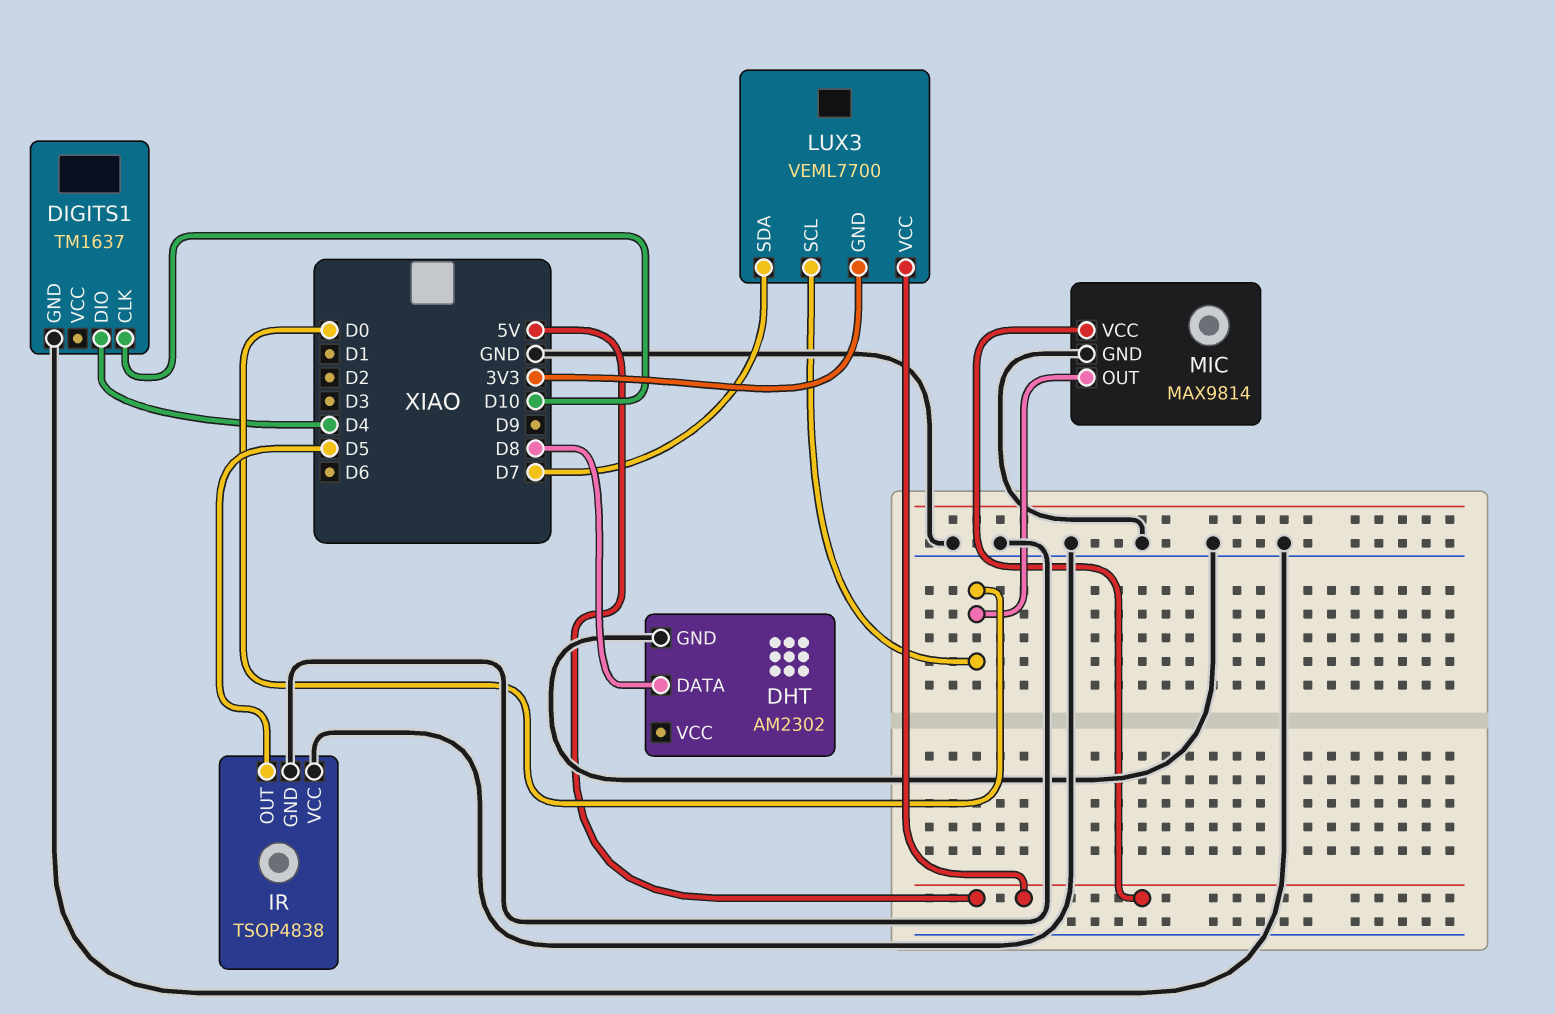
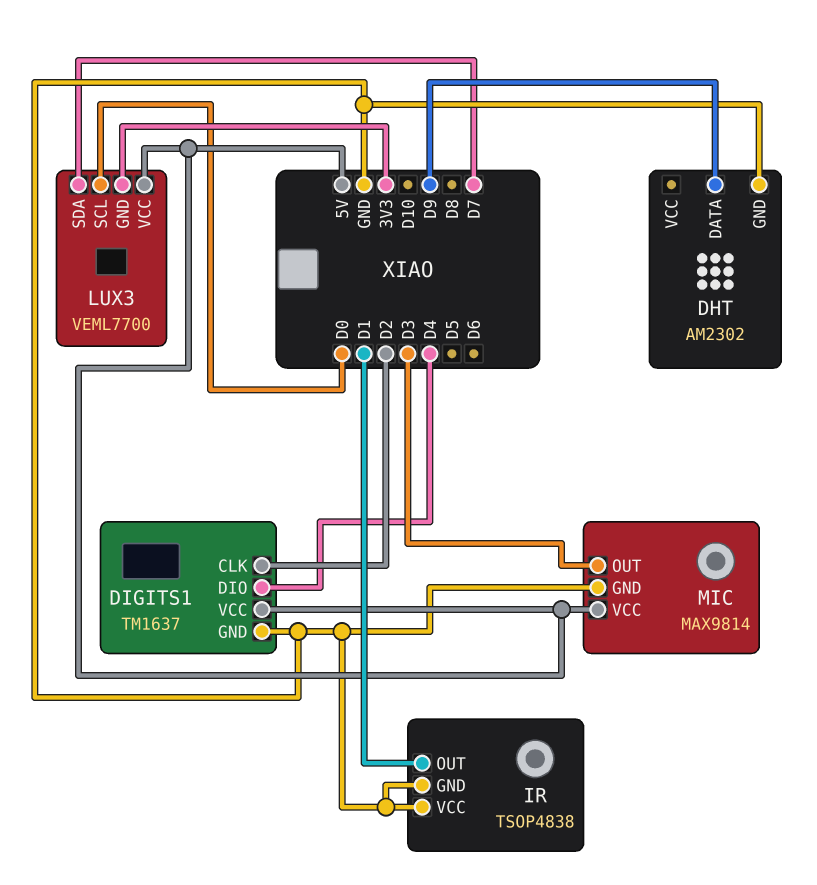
DHT pin DATA: D8 -> D9
DIGITS1 pin CLK: D10 -> D2
DIGITS1 pin VCC: none -> 5V
IR pin OUT: D5 -> D1
MIC pin OUT: D0 -> D3

